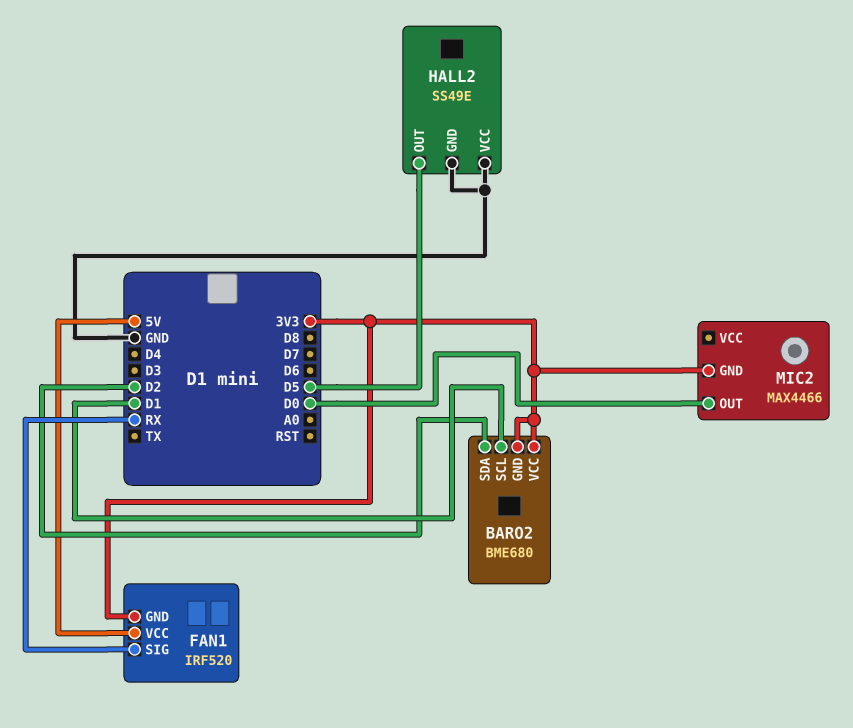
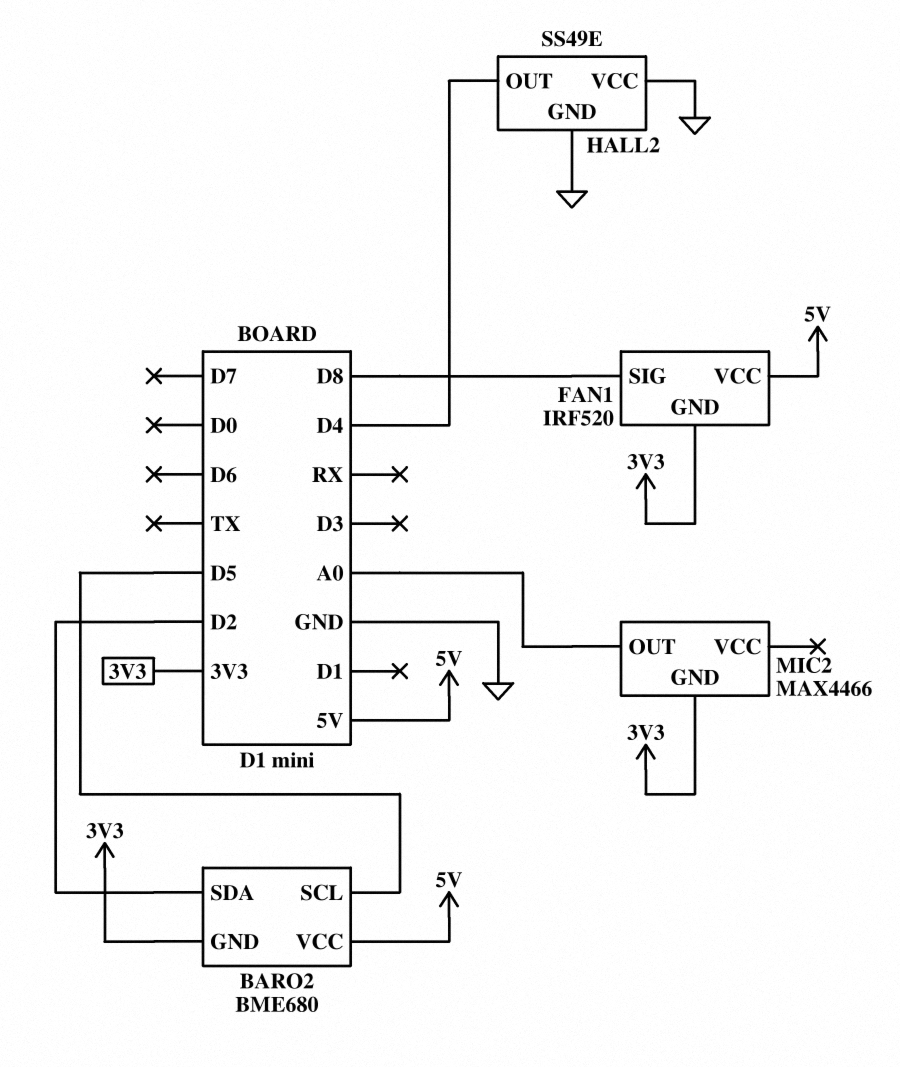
BARO2 pin SCL: D1 -> D5
BARO2 pin VCC: 3V3 -> 5V
FAN1 pin SIG: RX -> D8
HALL2 pin OUT: D5 -> D4
MIC2 pin OUT: D0 -> A0

